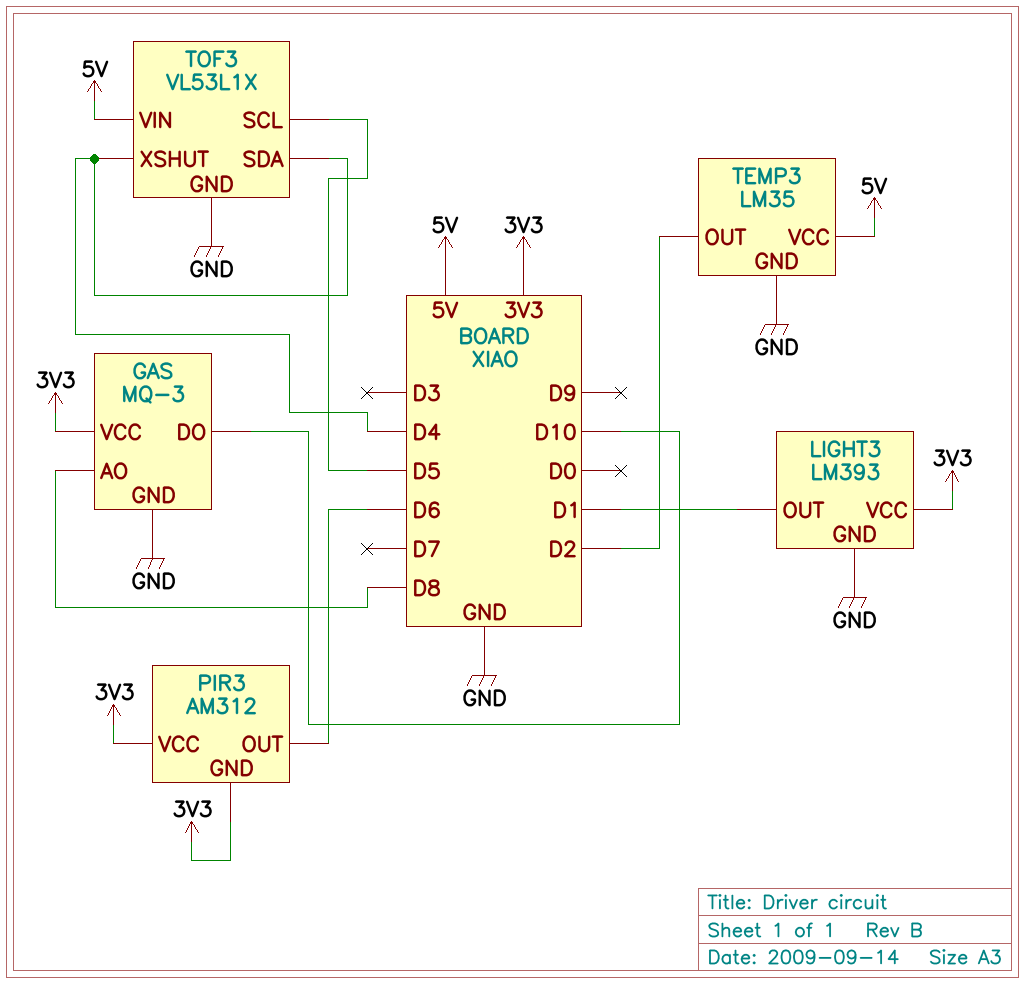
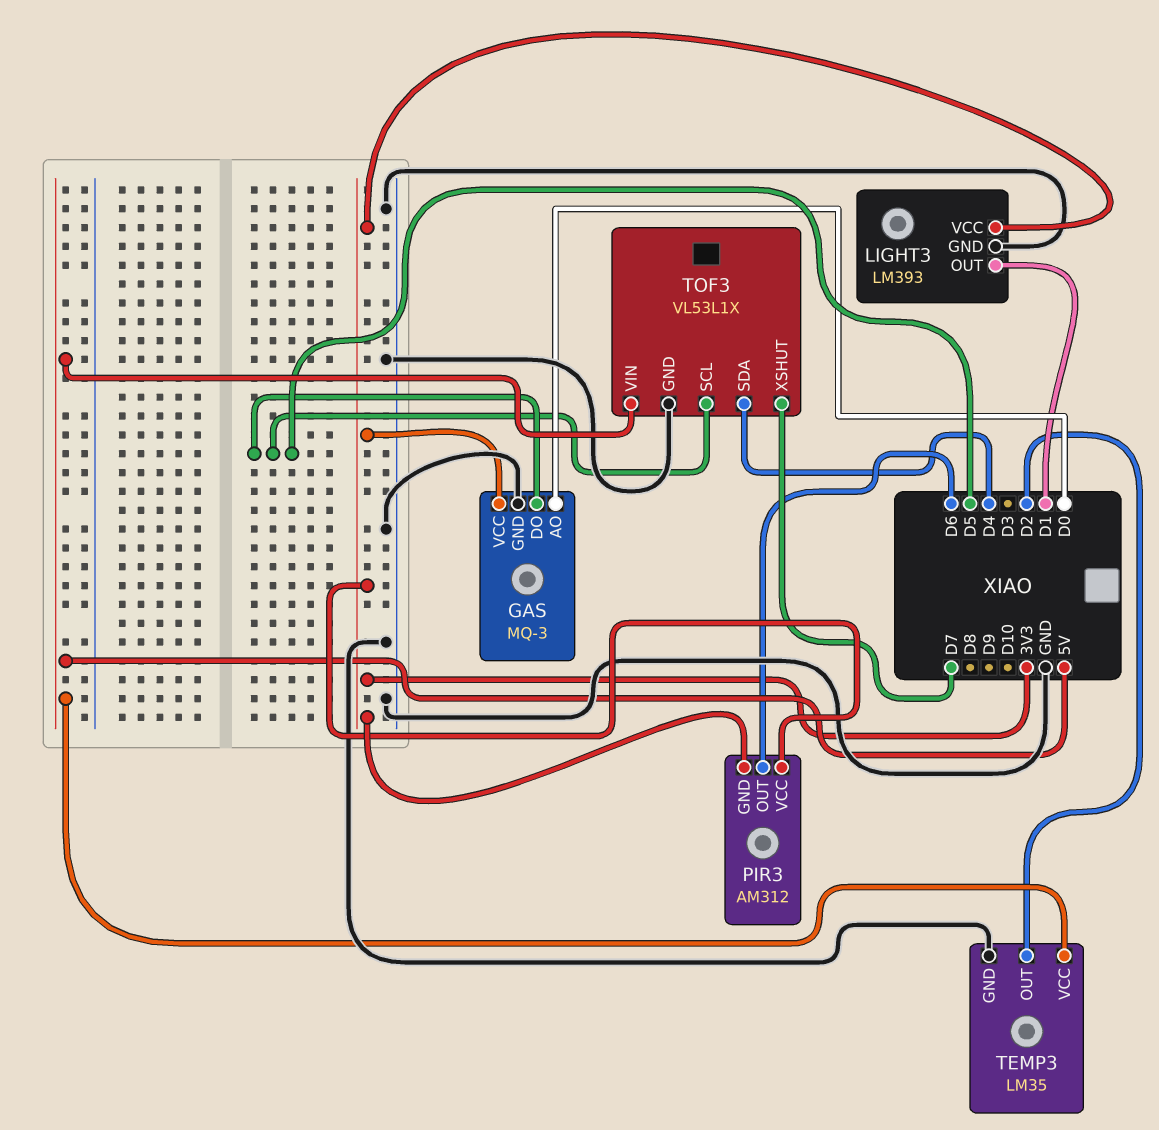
GAS pin AO: D8 -> D0
GAS pin DO: D10 -> D5
TOF3 pin XSHUT: D4 -> D7

